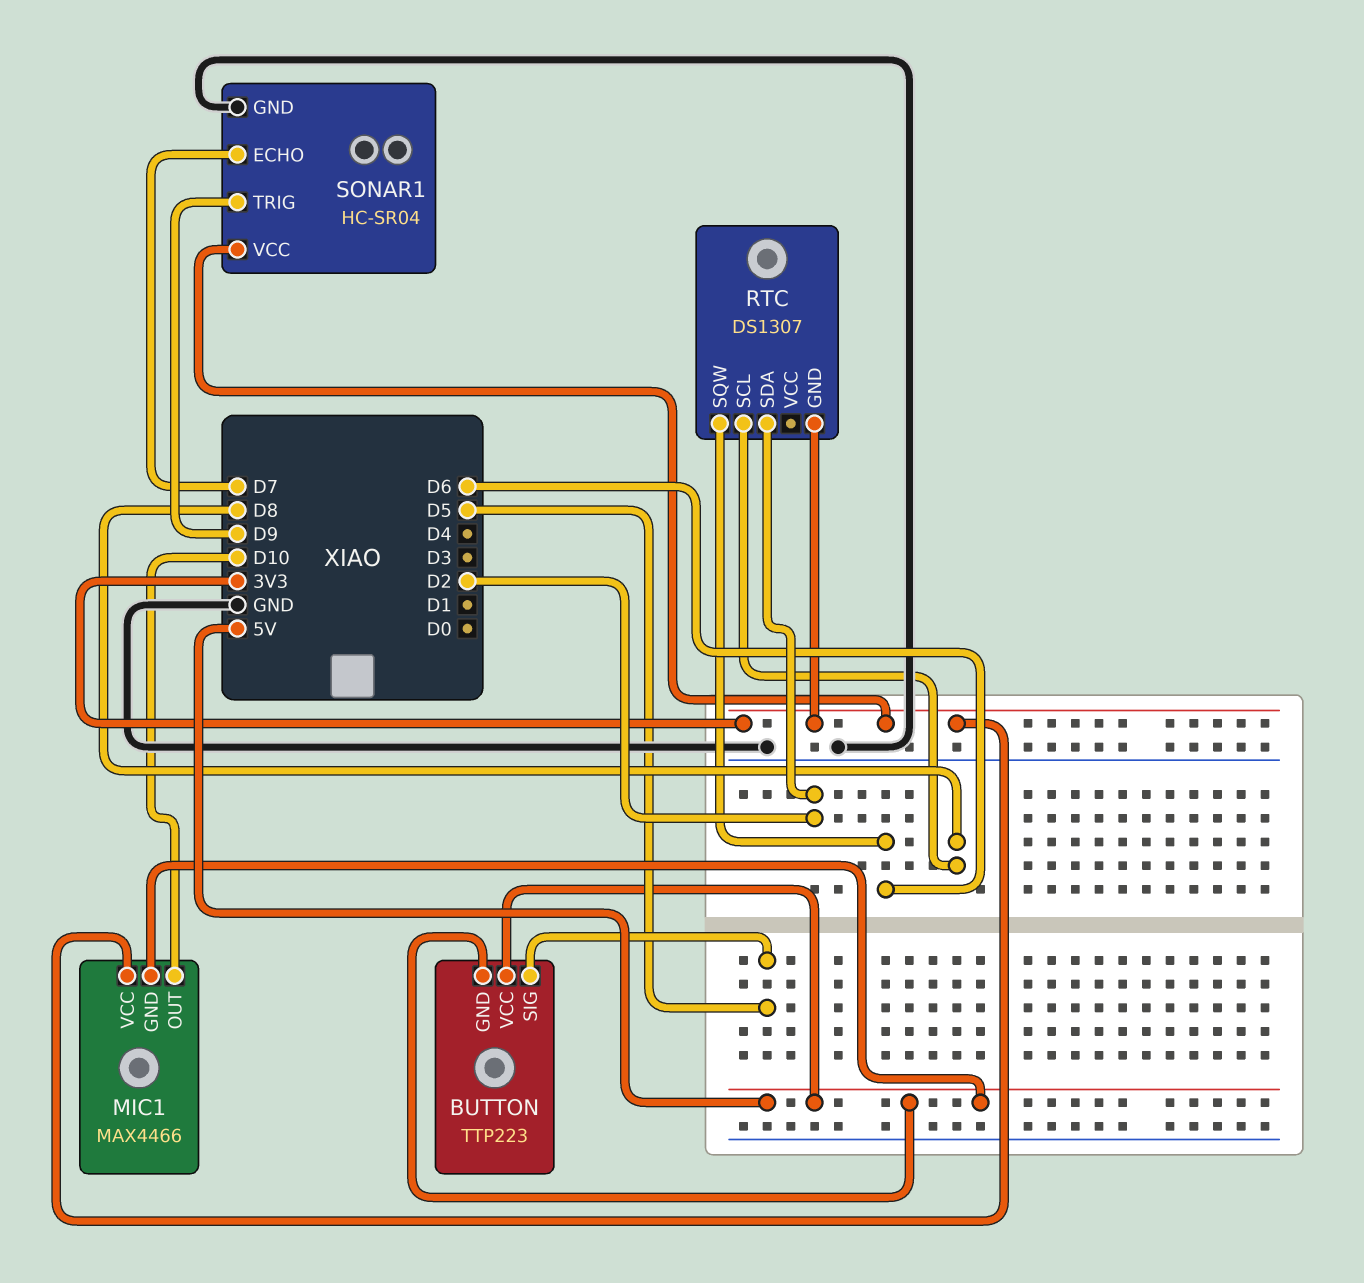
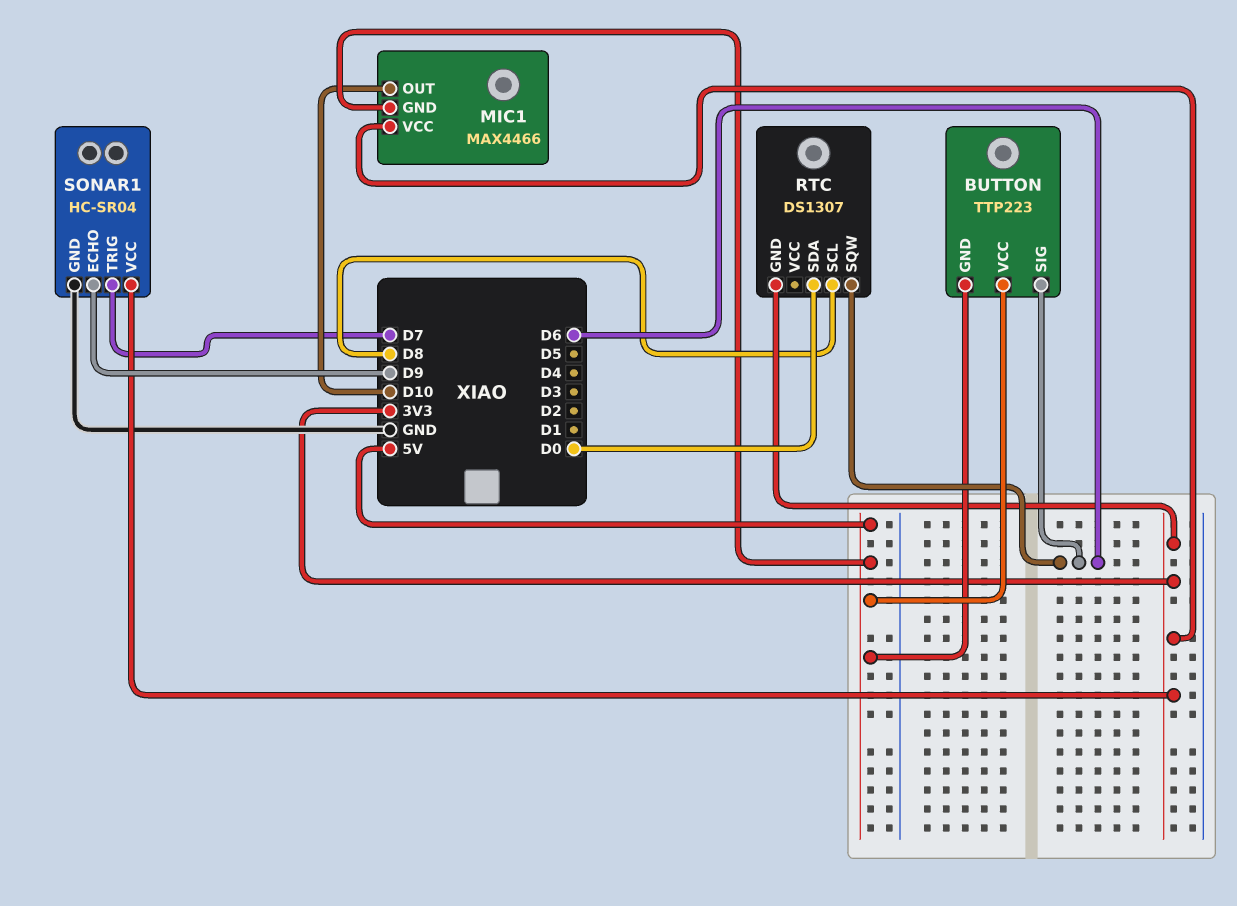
BUTTON pin SIG: D5 -> D6
RTC pin SDA: D2 -> D0
SONAR1 pin ECHO: D7 -> D9
SONAR1 pin TRIG: D9 -> D7

